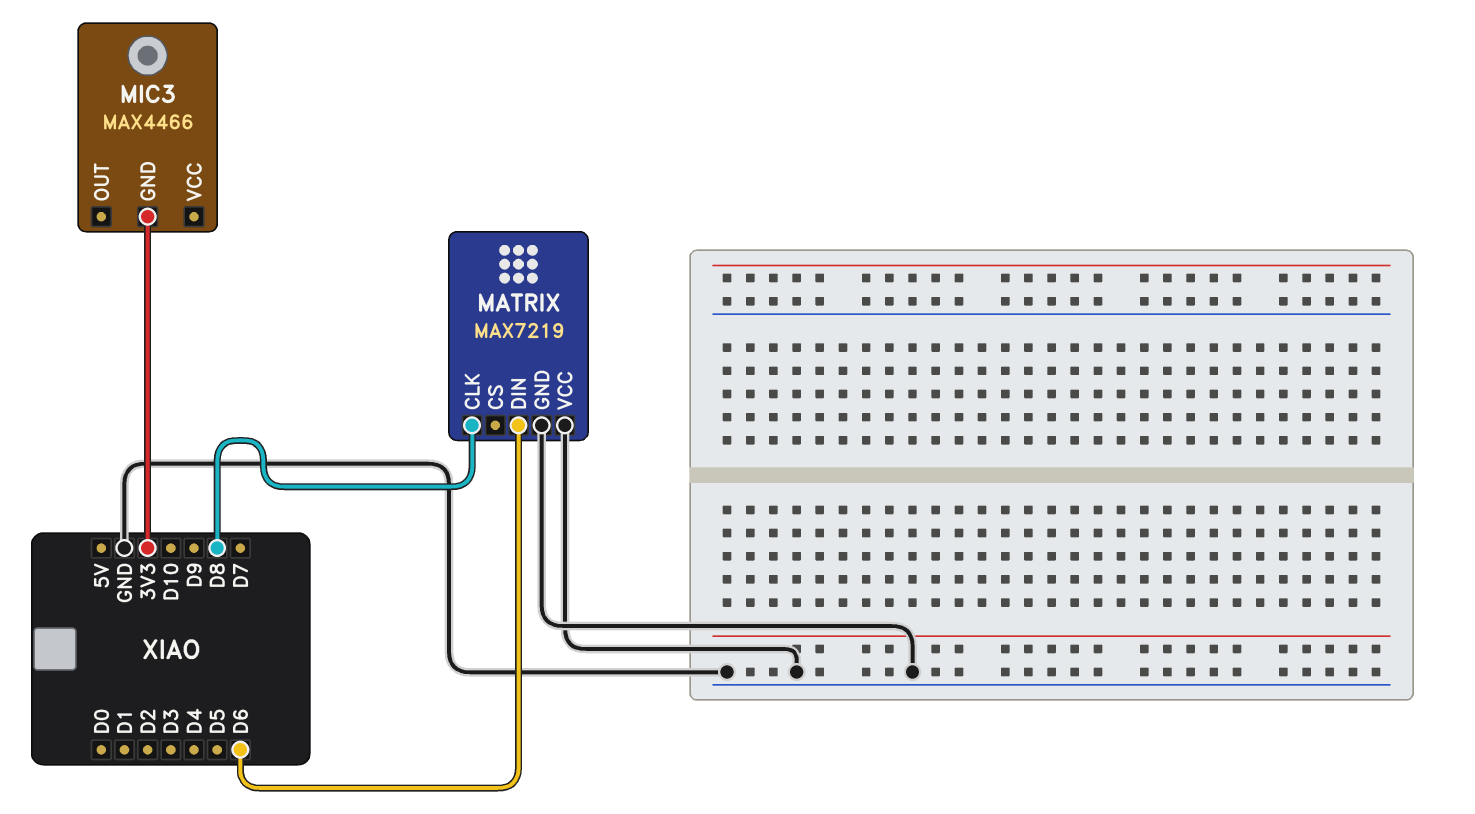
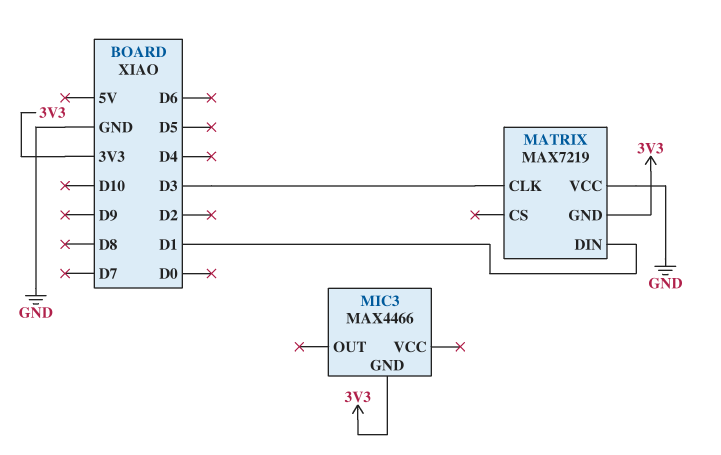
MATRIX pin CLK: D8 -> D3
MATRIX pin DIN: D6 -> D1
MATRIX pin GND: GND -> 3V3

